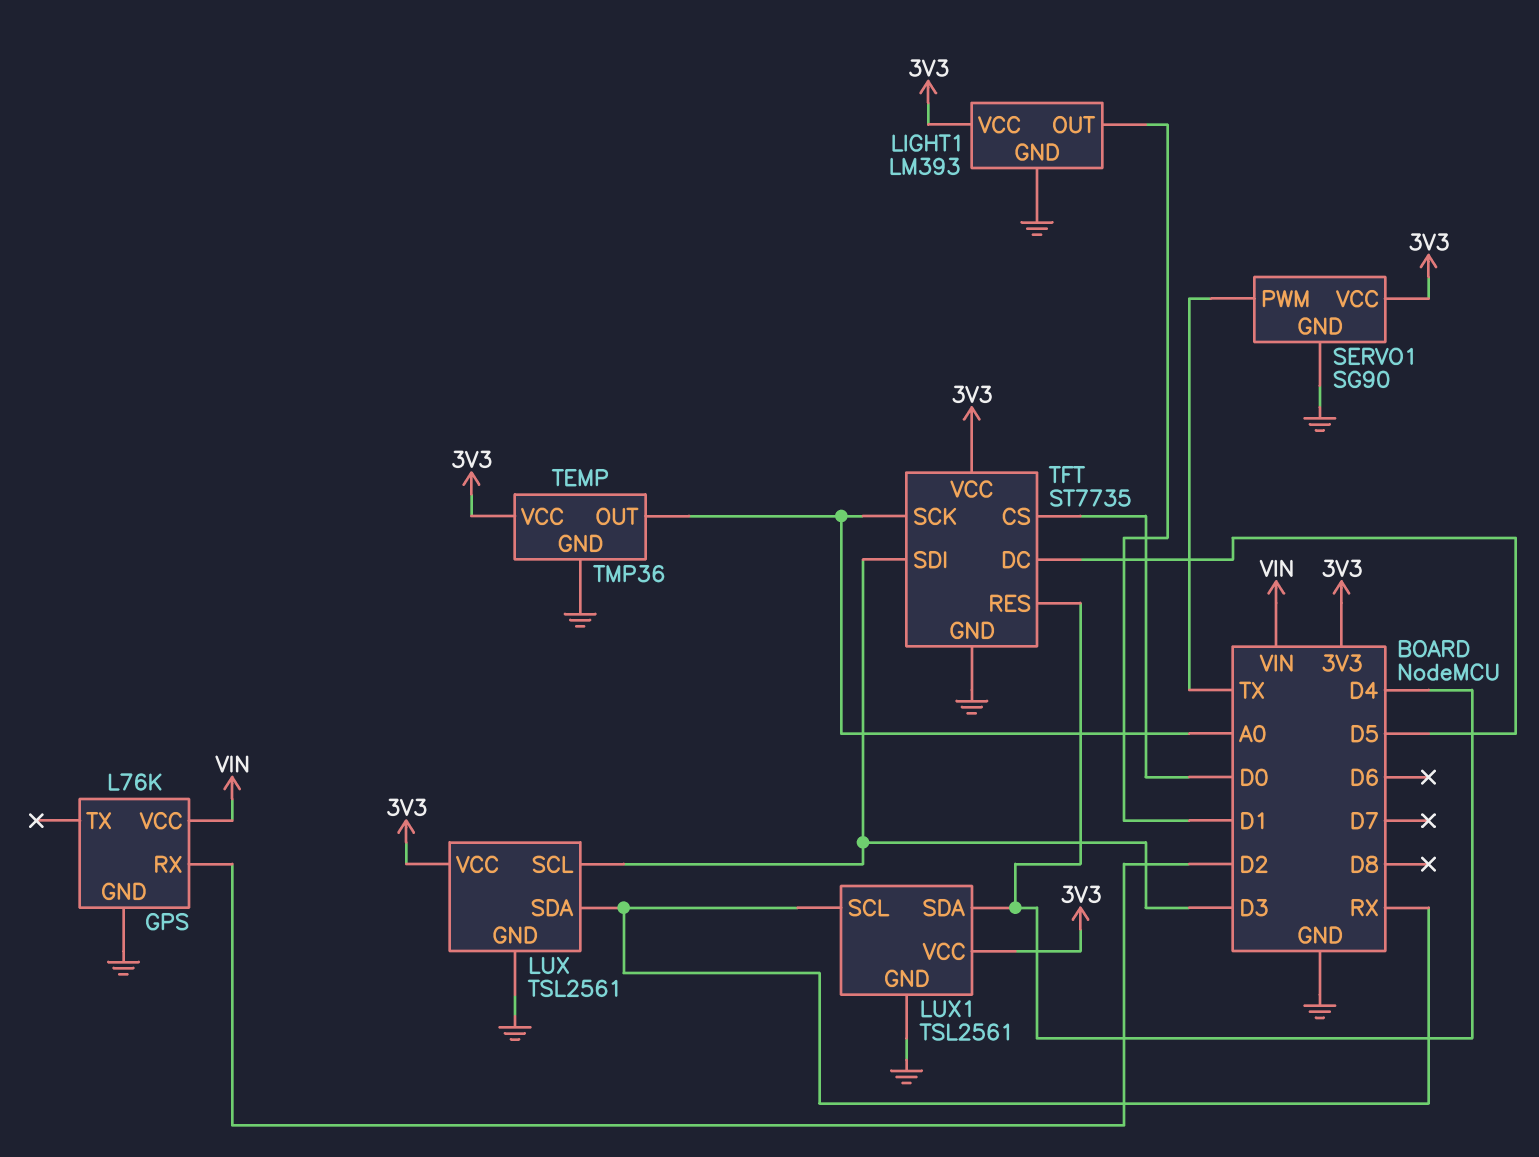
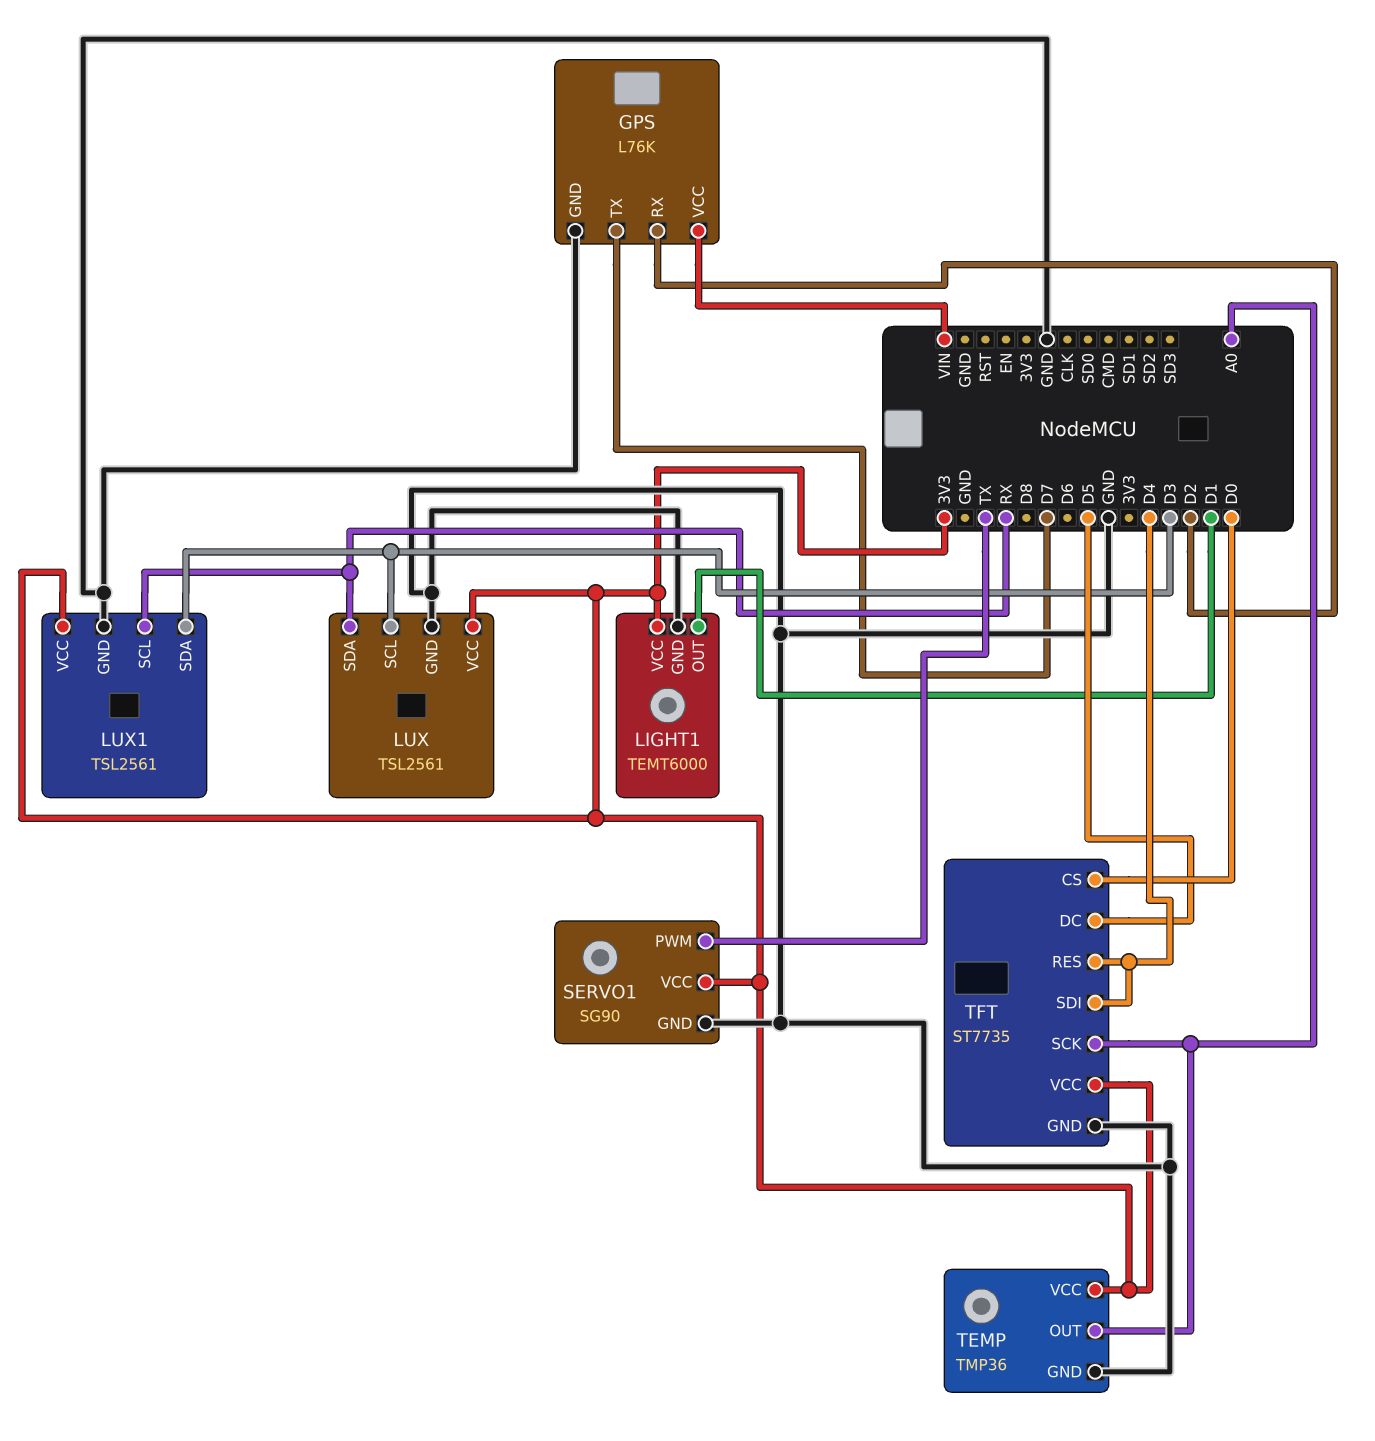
GPS pin TX: none -> D7
LIGHT1: LM393 -> TEMT6000
LUX1 pin SDA: D4 -> D3
TFT pin SDI: D3 -> D4

